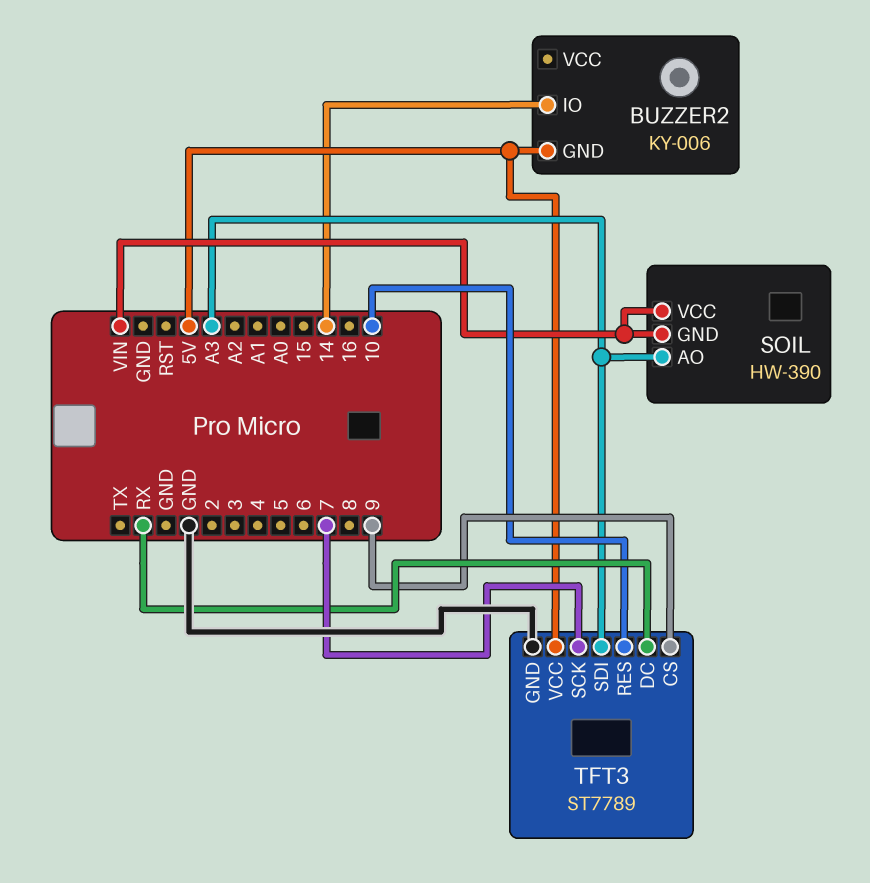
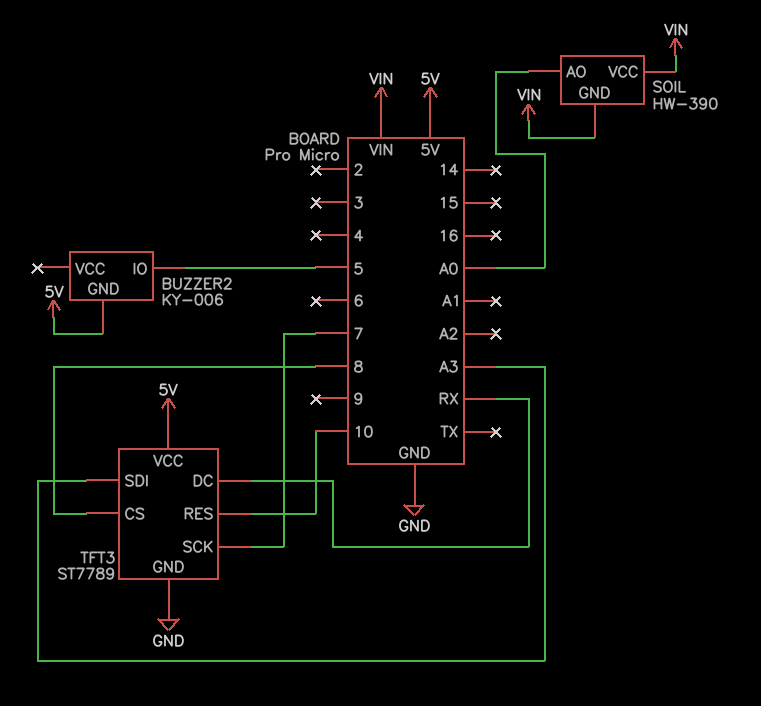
BUZZER2 pin IO: 14 -> 5
SOIL pin AO: A3 -> A0
TFT3 pin CS: 9 -> 8

